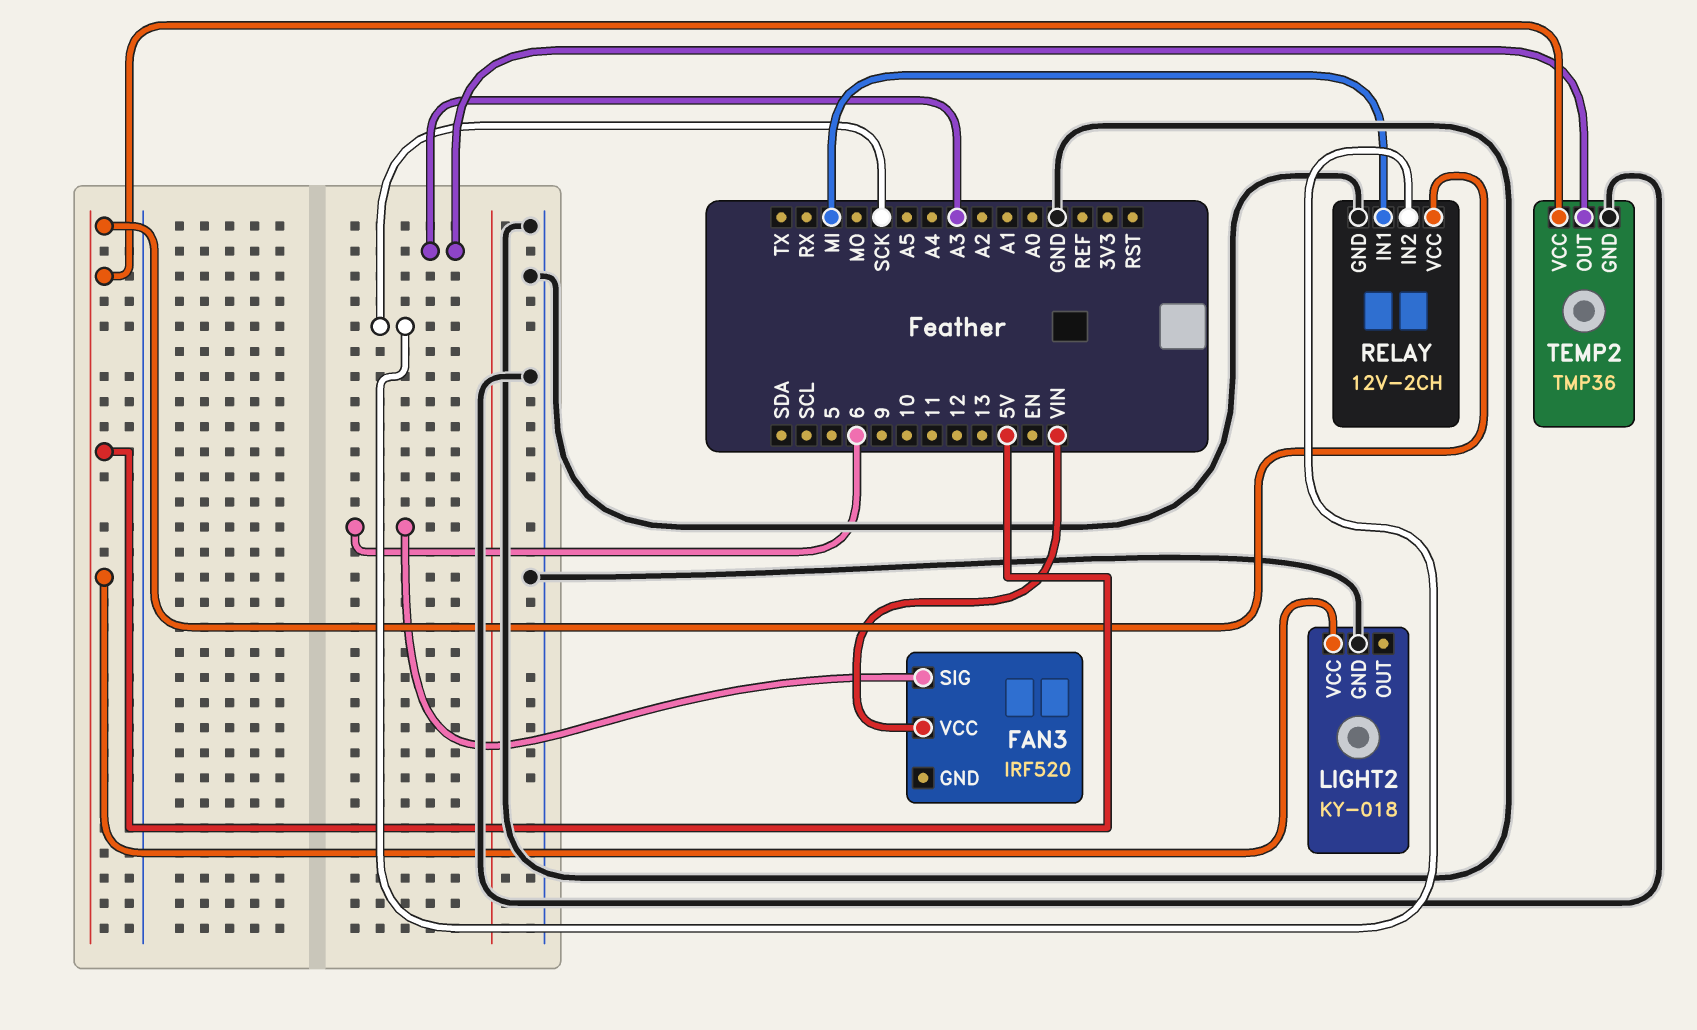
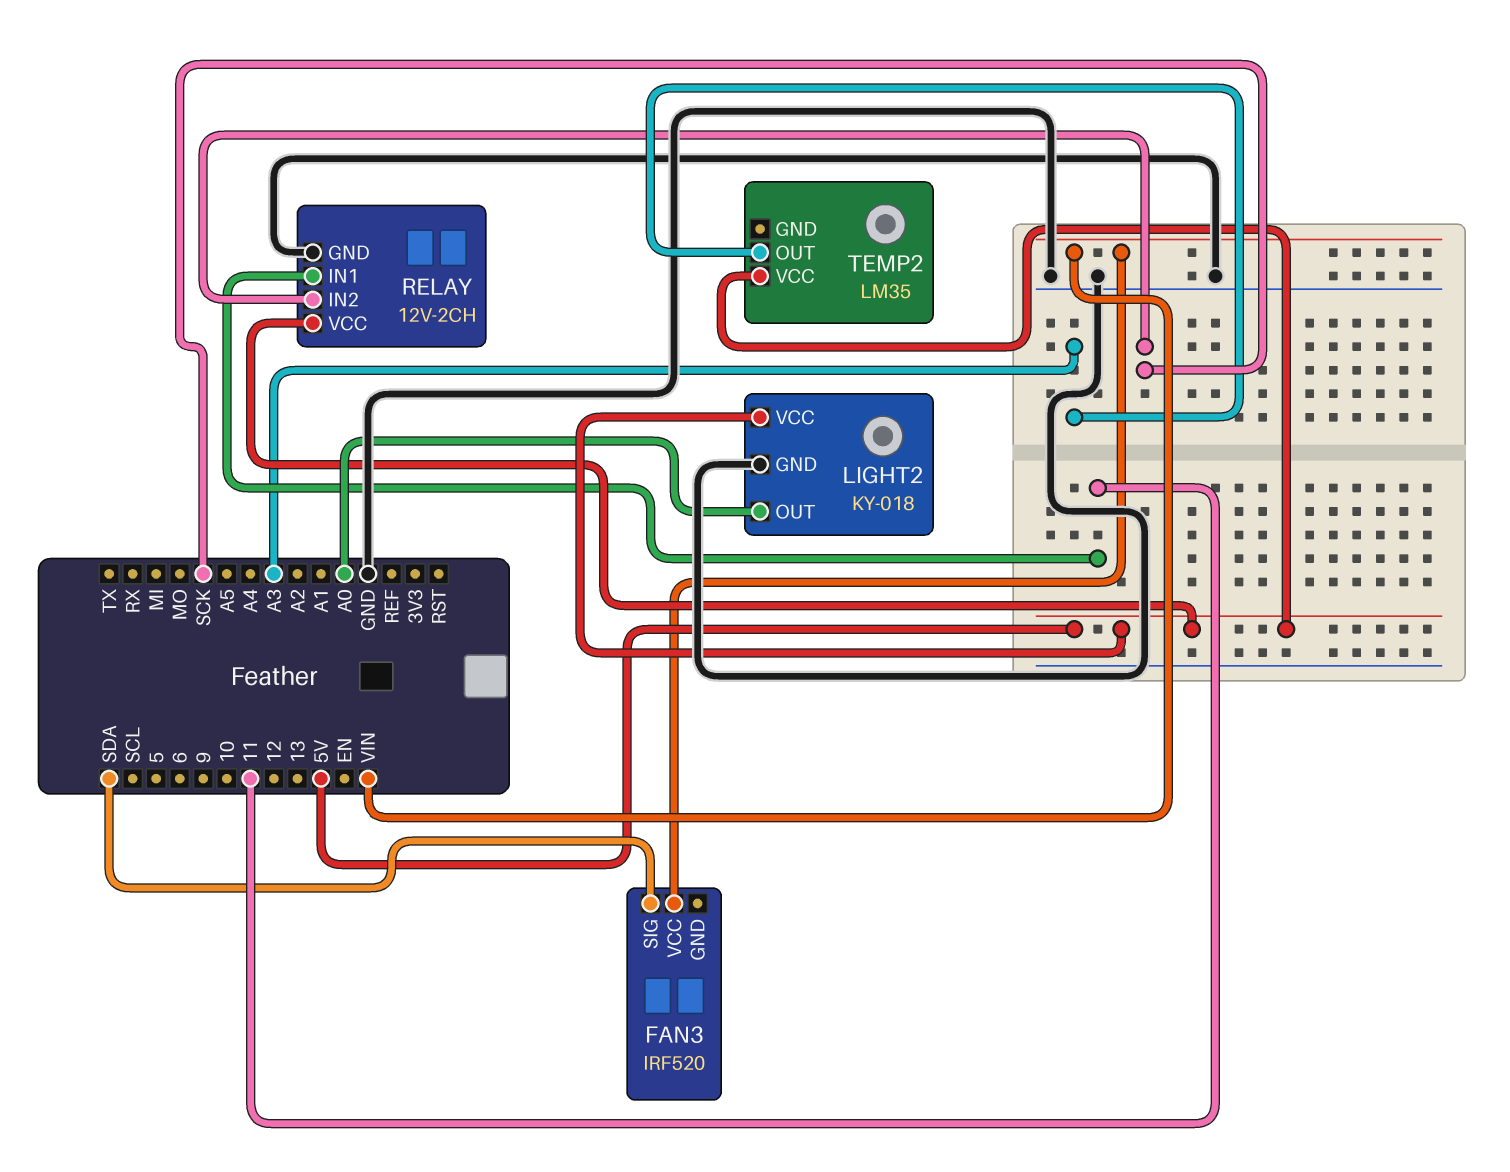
FAN3 pin SIG: 6 -> SDA
LIGHT2 pin OUT: none -> A0
RELAY pin IN1: MI -> 11
TEMP2: TMP36 -> LM35
TEMP2 pin GND: GND -> none

